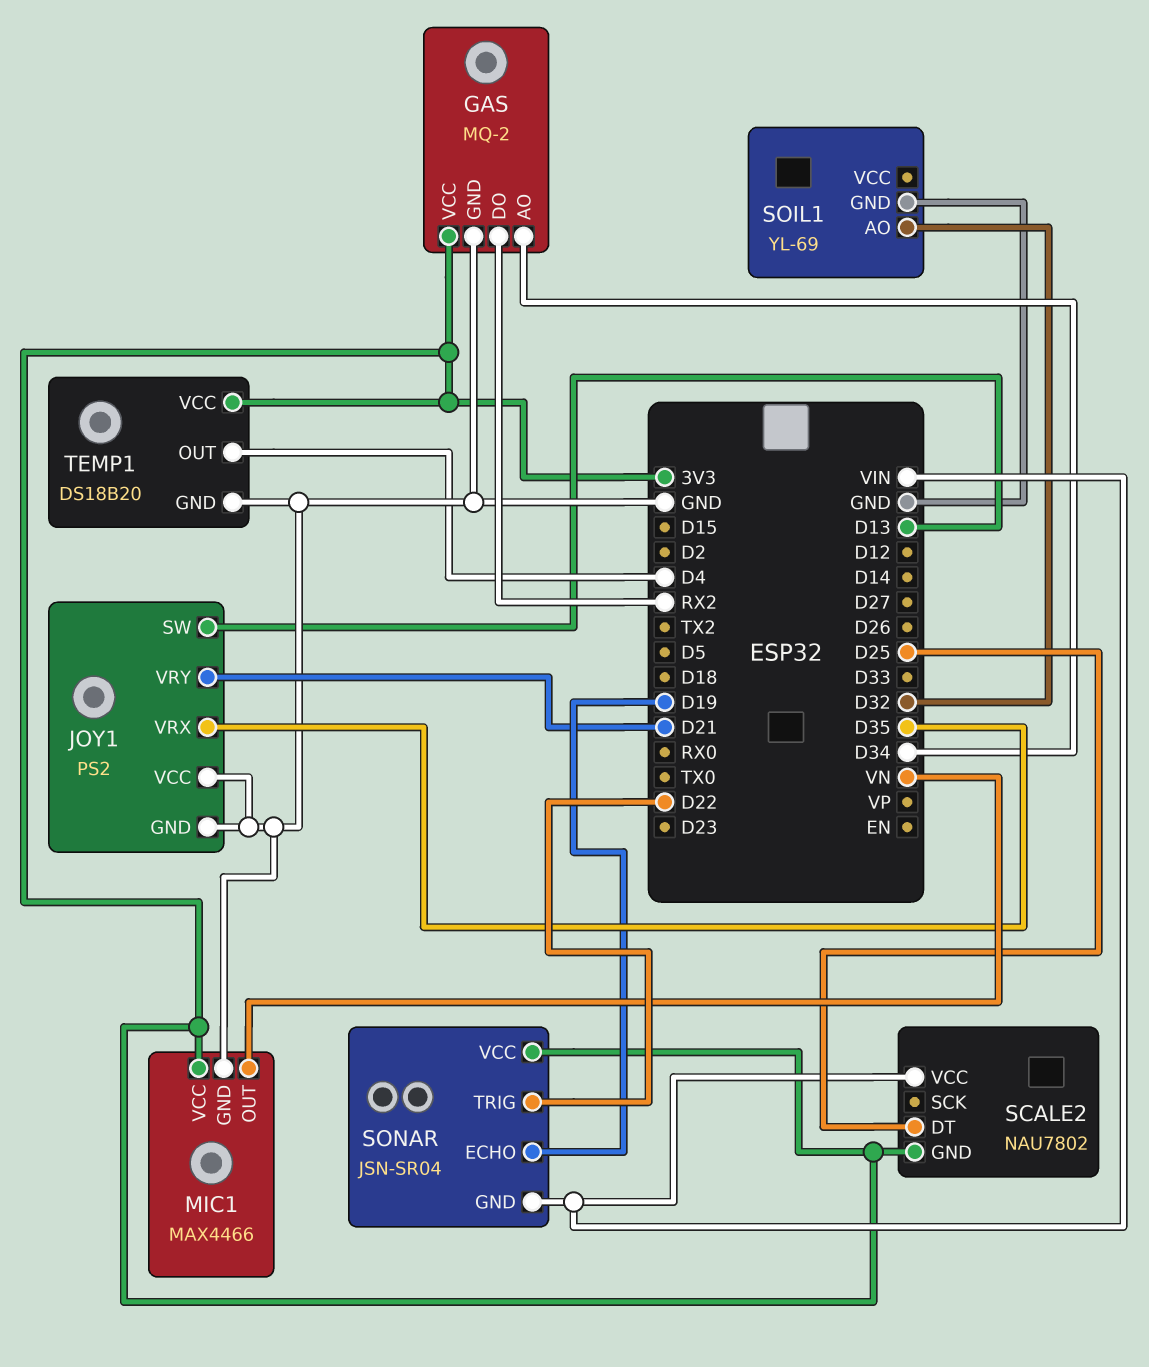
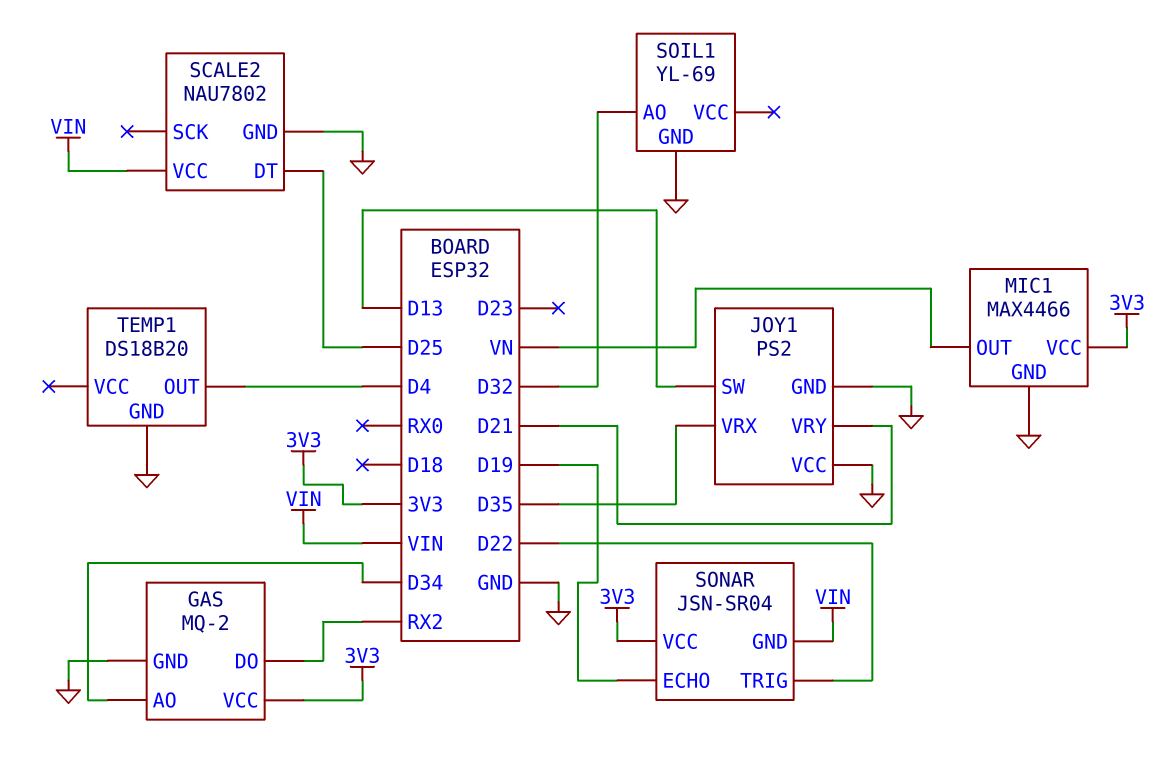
SCALE2 pin GND: 3V3 -> GND
TEMP1 pin VCC: 3V3 -> none

